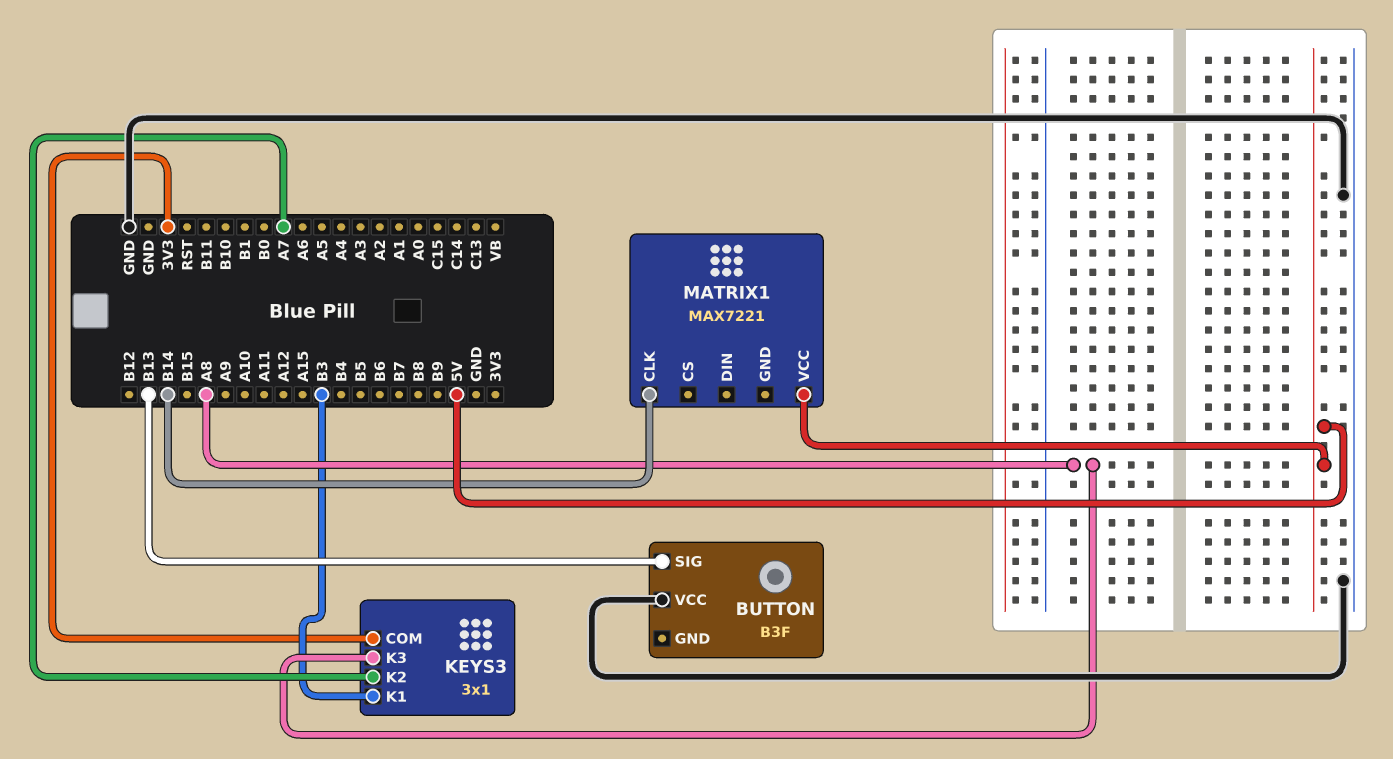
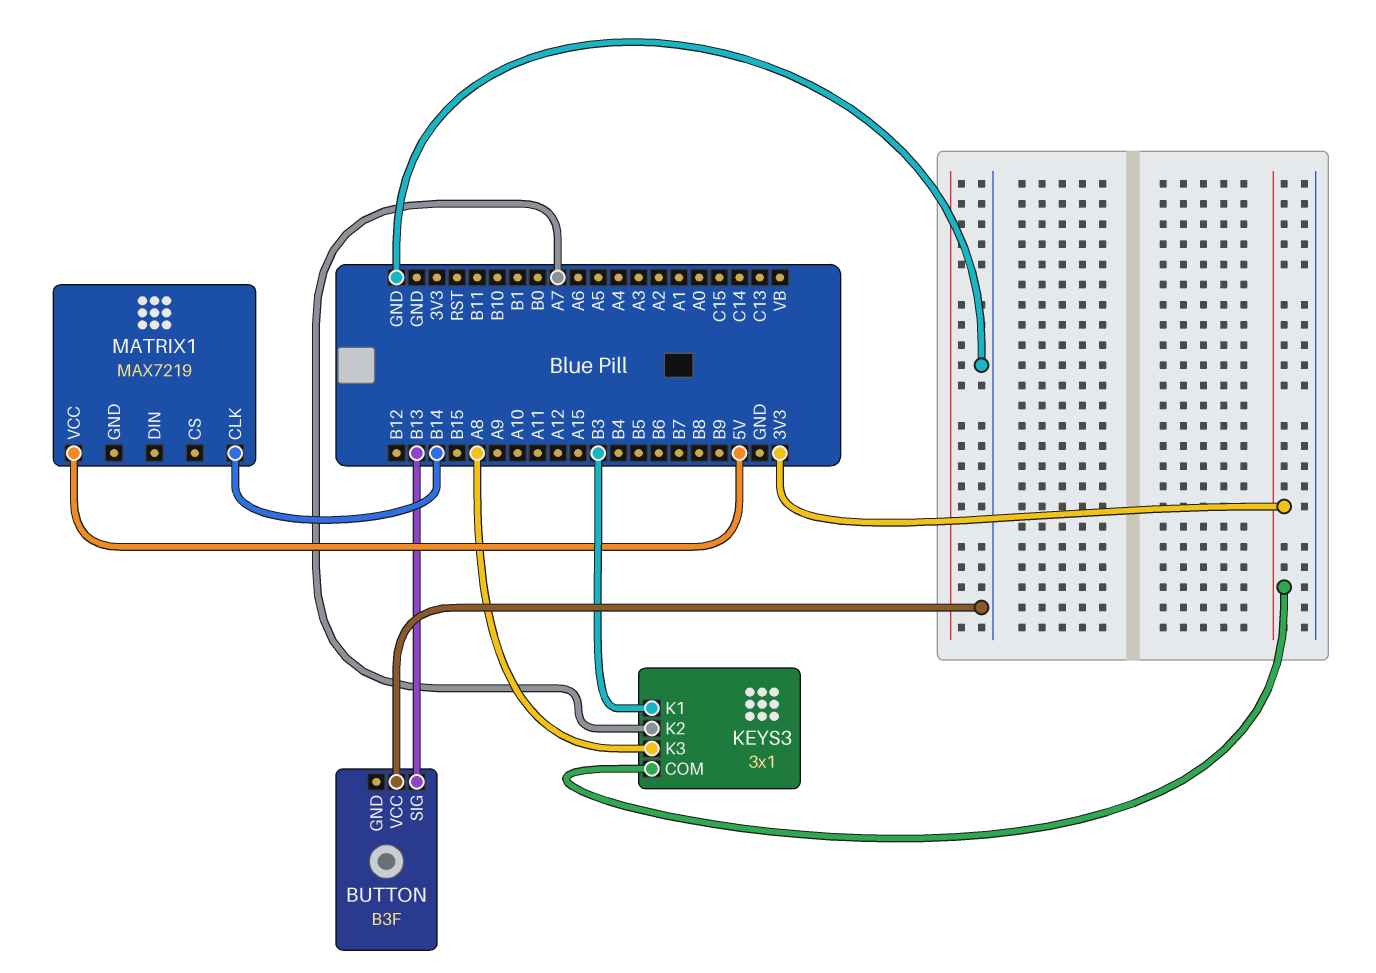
MATRIX1: MAX7221 -> MAX7219

